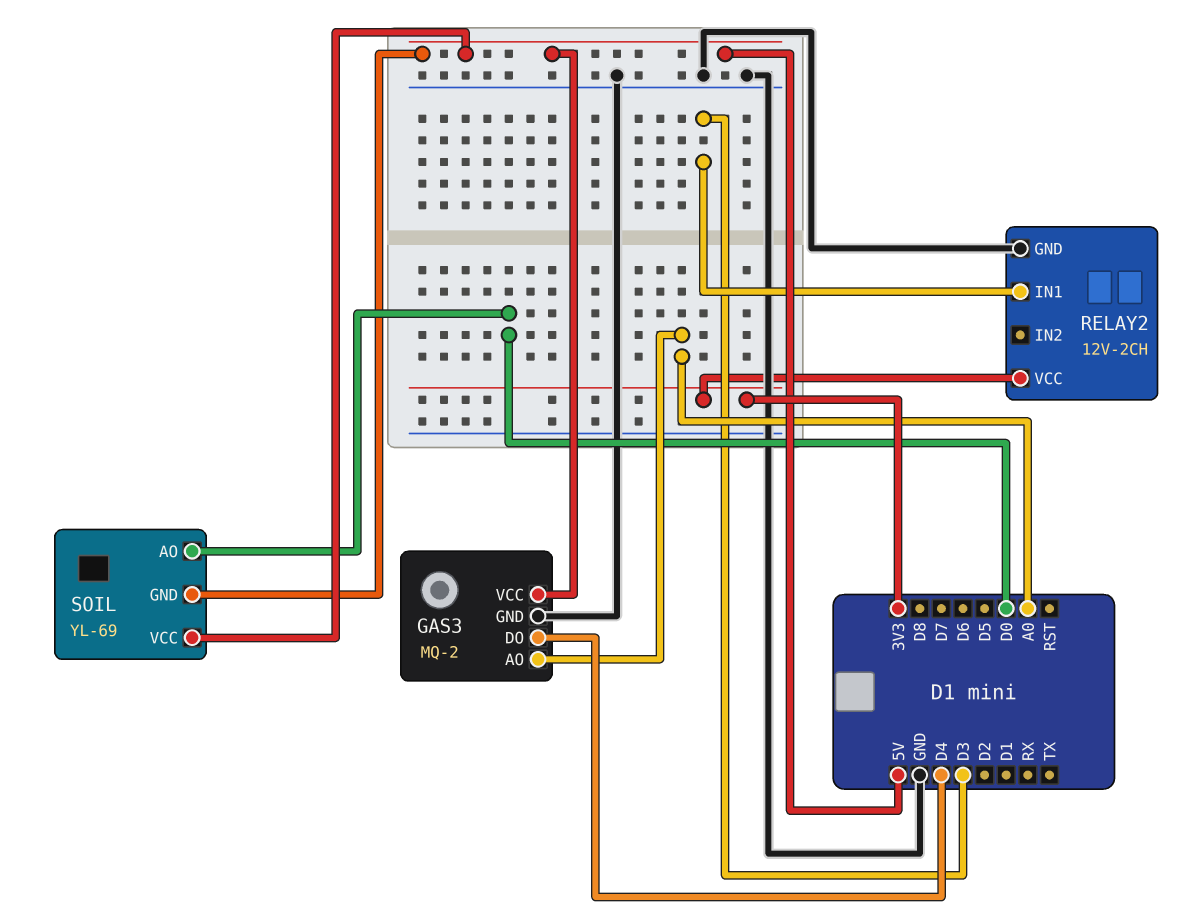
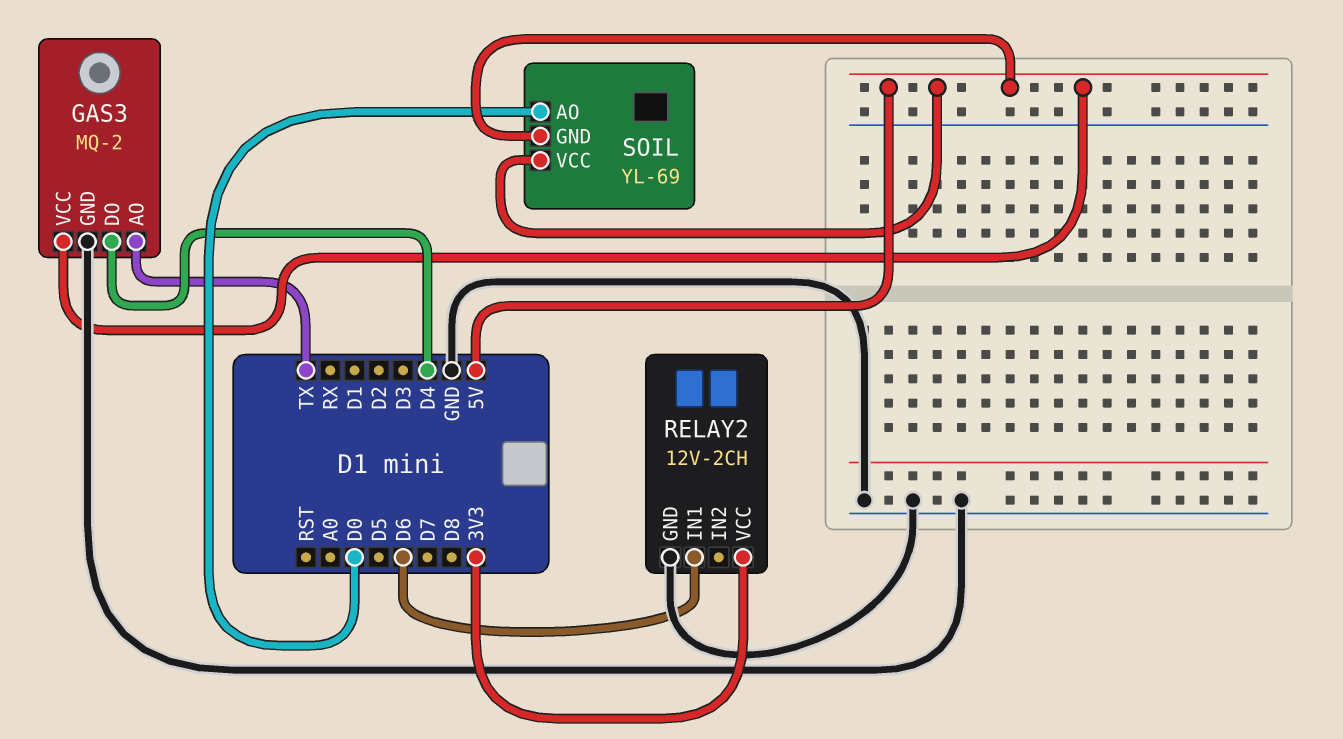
GAS3 pin AO: A0 -> TX
RELAY2 pin IN1: D3 -> D6

